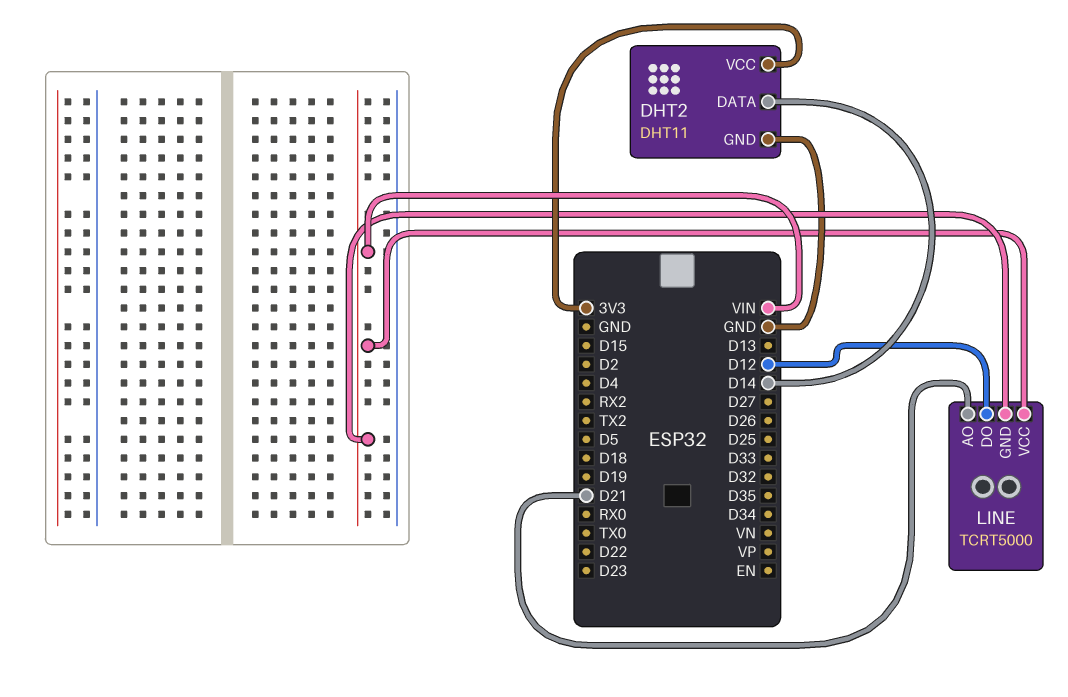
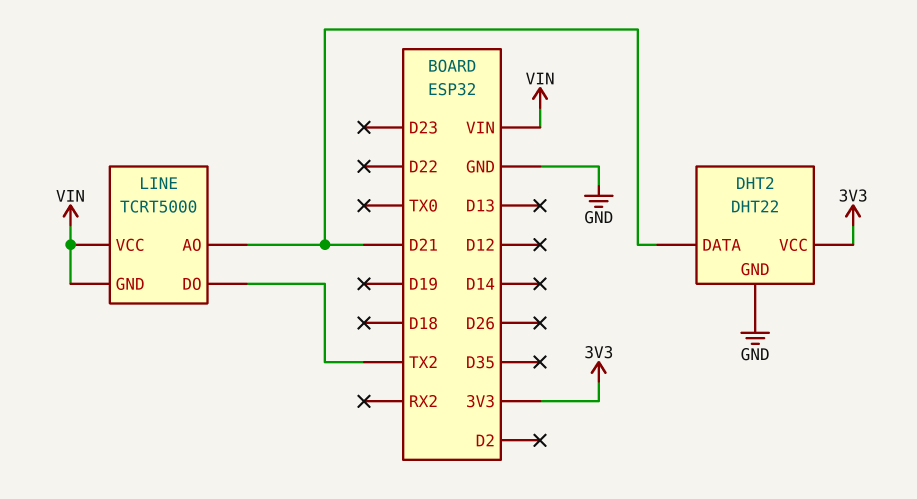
DHT2: DHT11 -> DHT22
DHT2 pin DATA: D14 -> D21
LINE pin DO: D12 -> TX2

